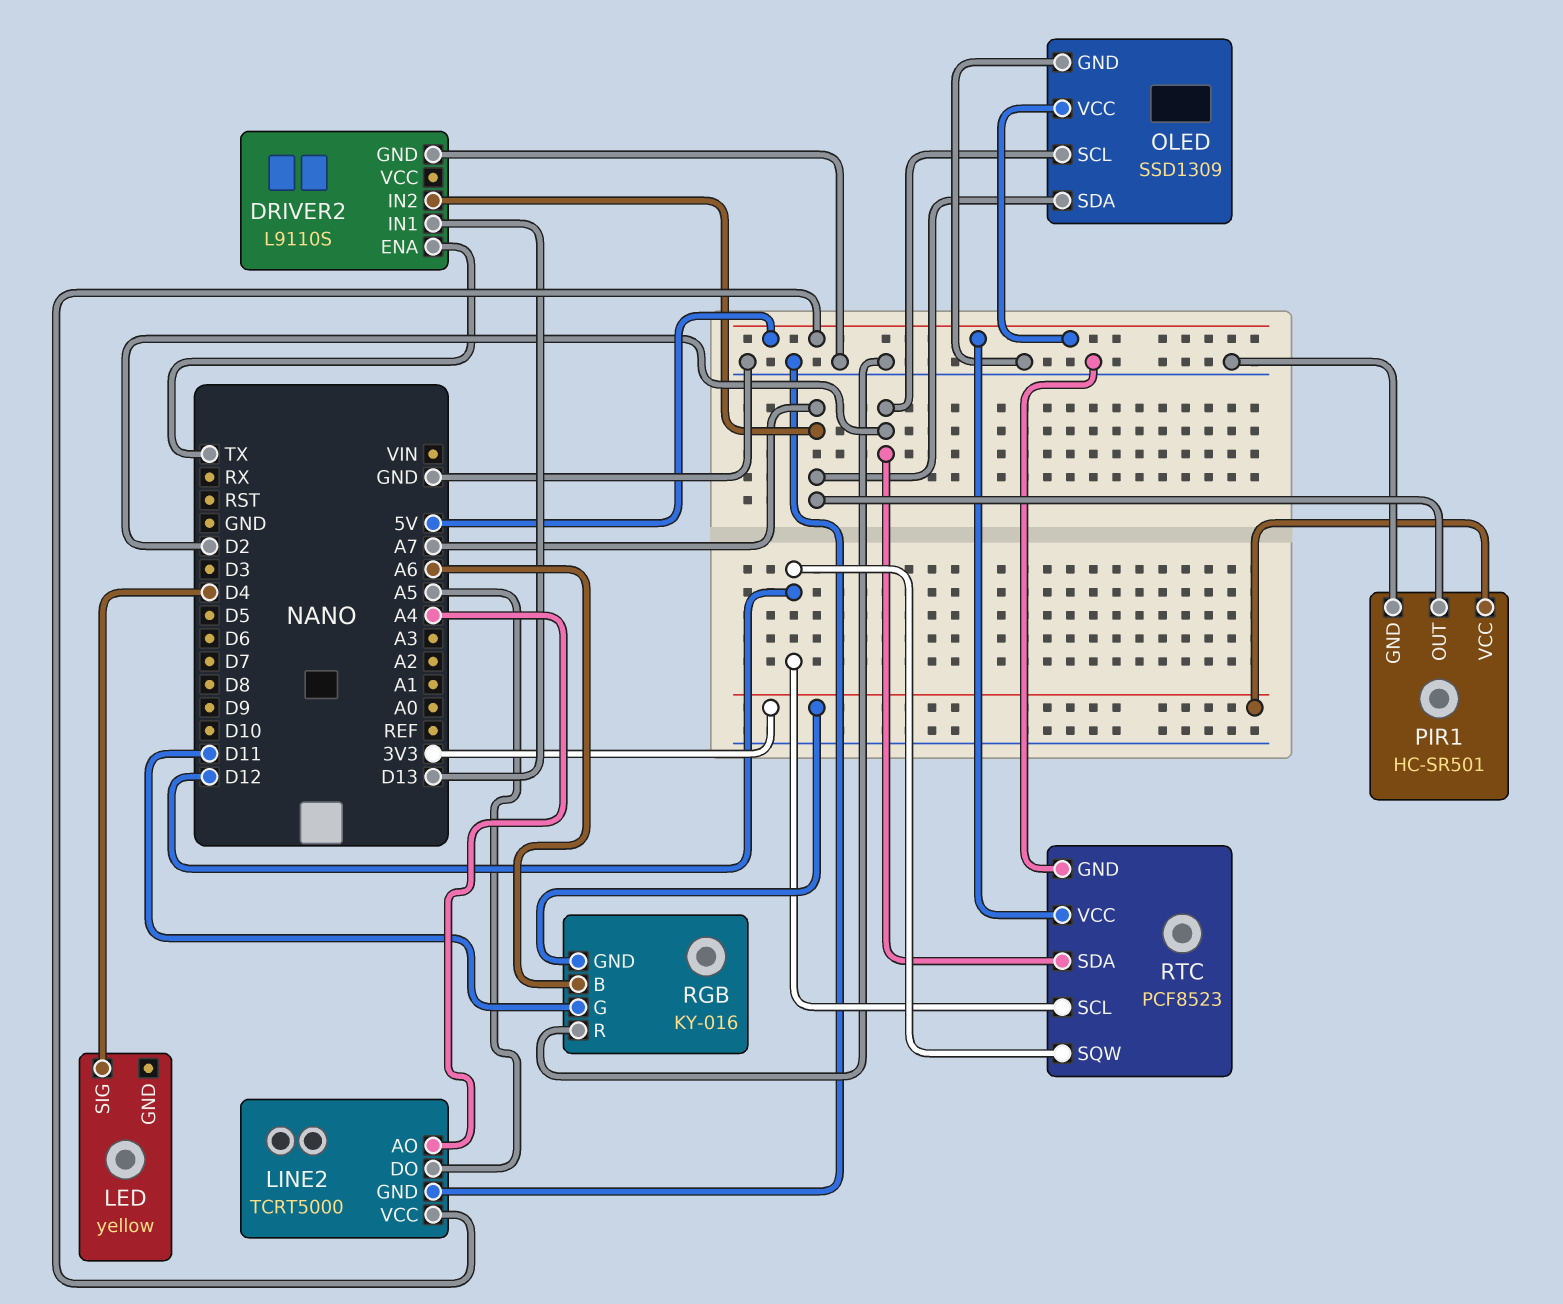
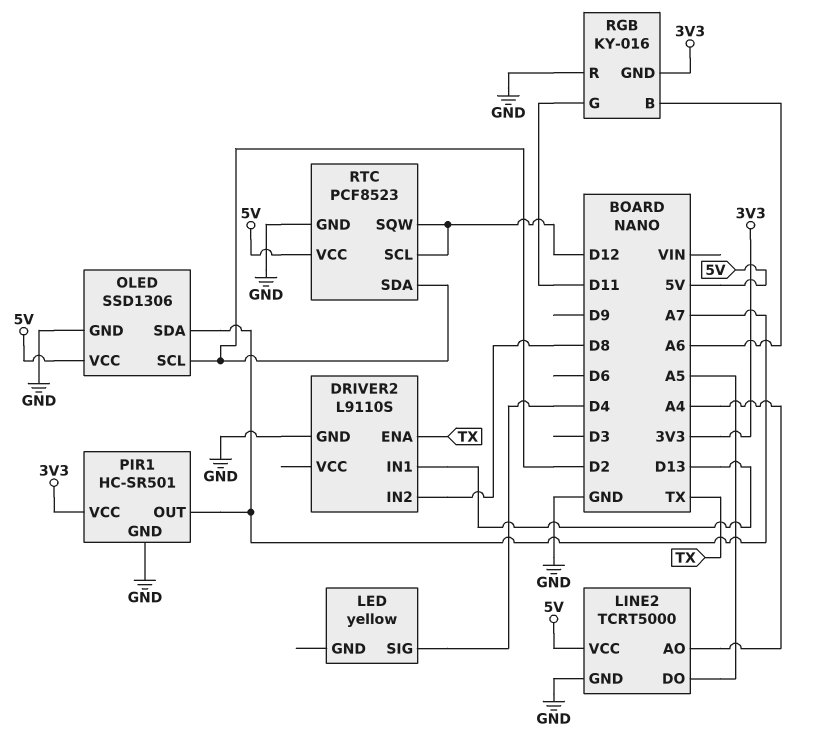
DRIVER2 pin IN2: A7 -> D8
OLED: SSD1309 -> SSD1306

